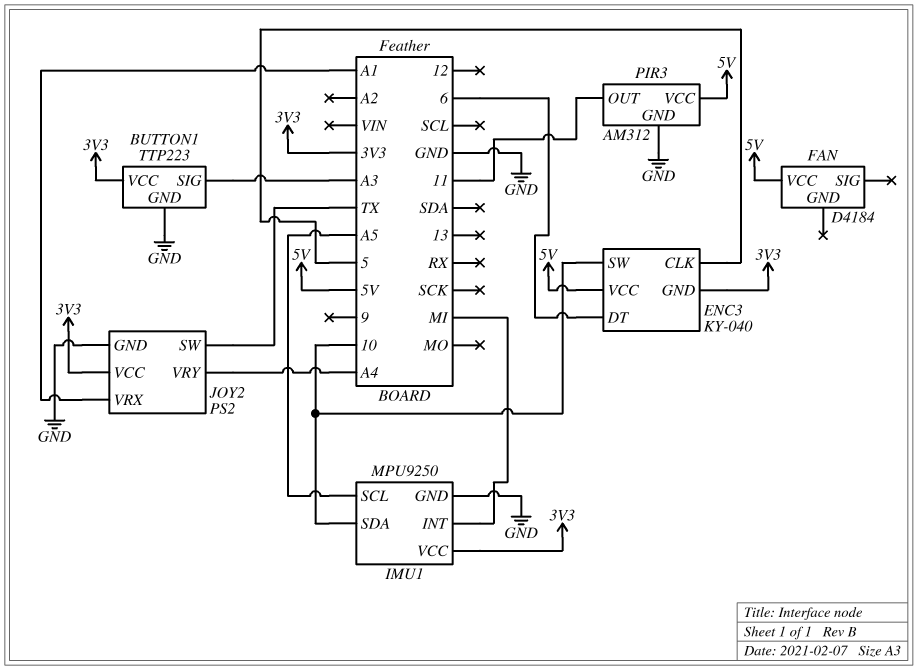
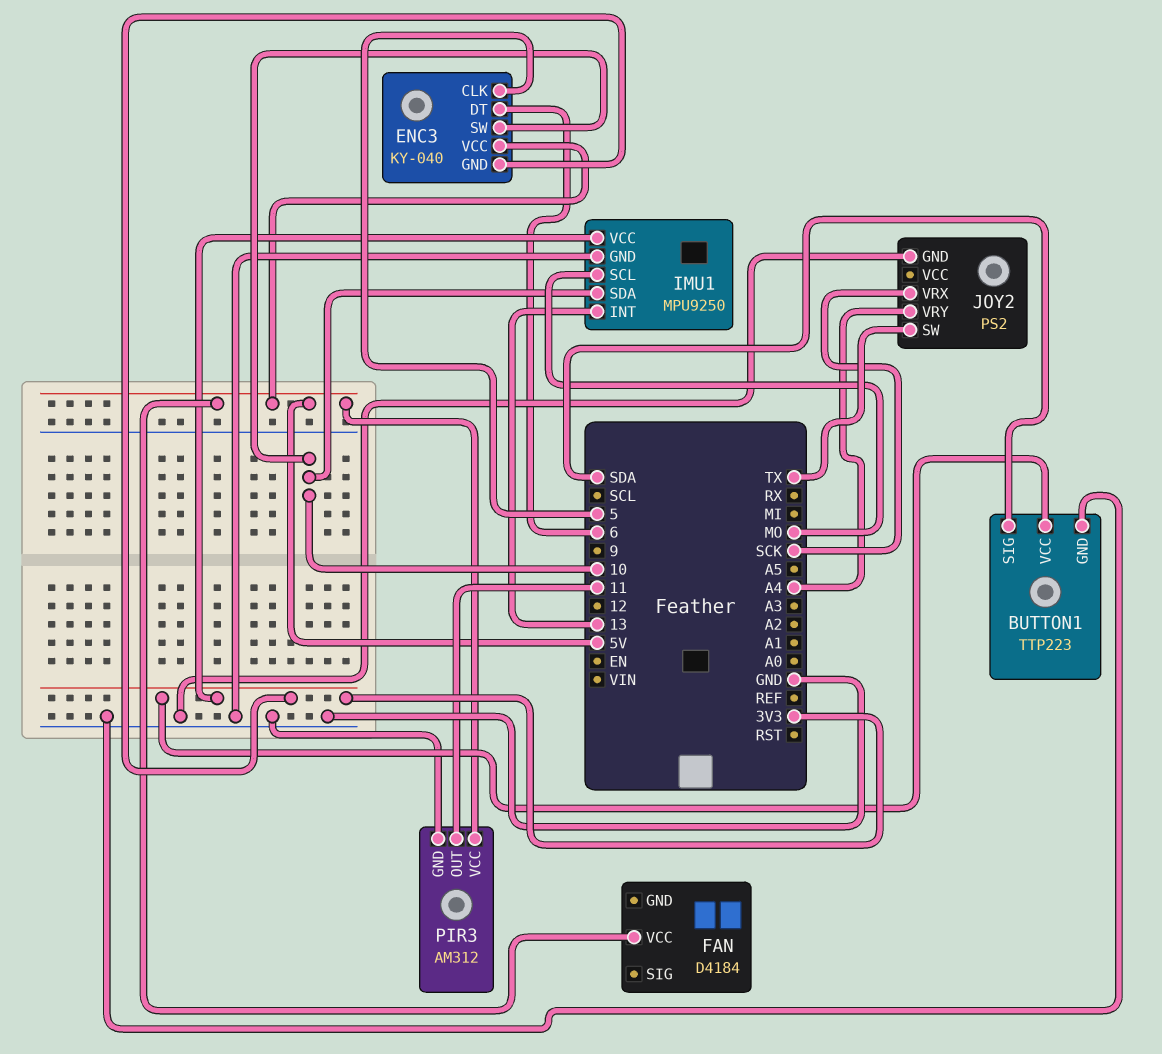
BUTTON1 pin SIG: A3 -> SDA
IMU1 pin INT: MI -> 13
IMU1 pin SCL: A5 -> MO
JOY2 pin VCC: 3V3 -> none
JOY2 pin VRX: A1 -> SCK

